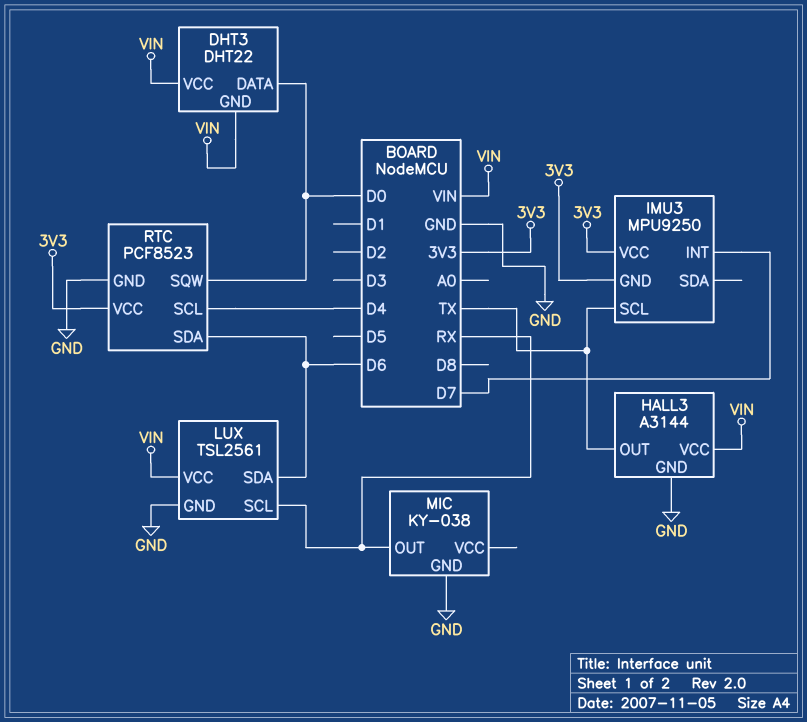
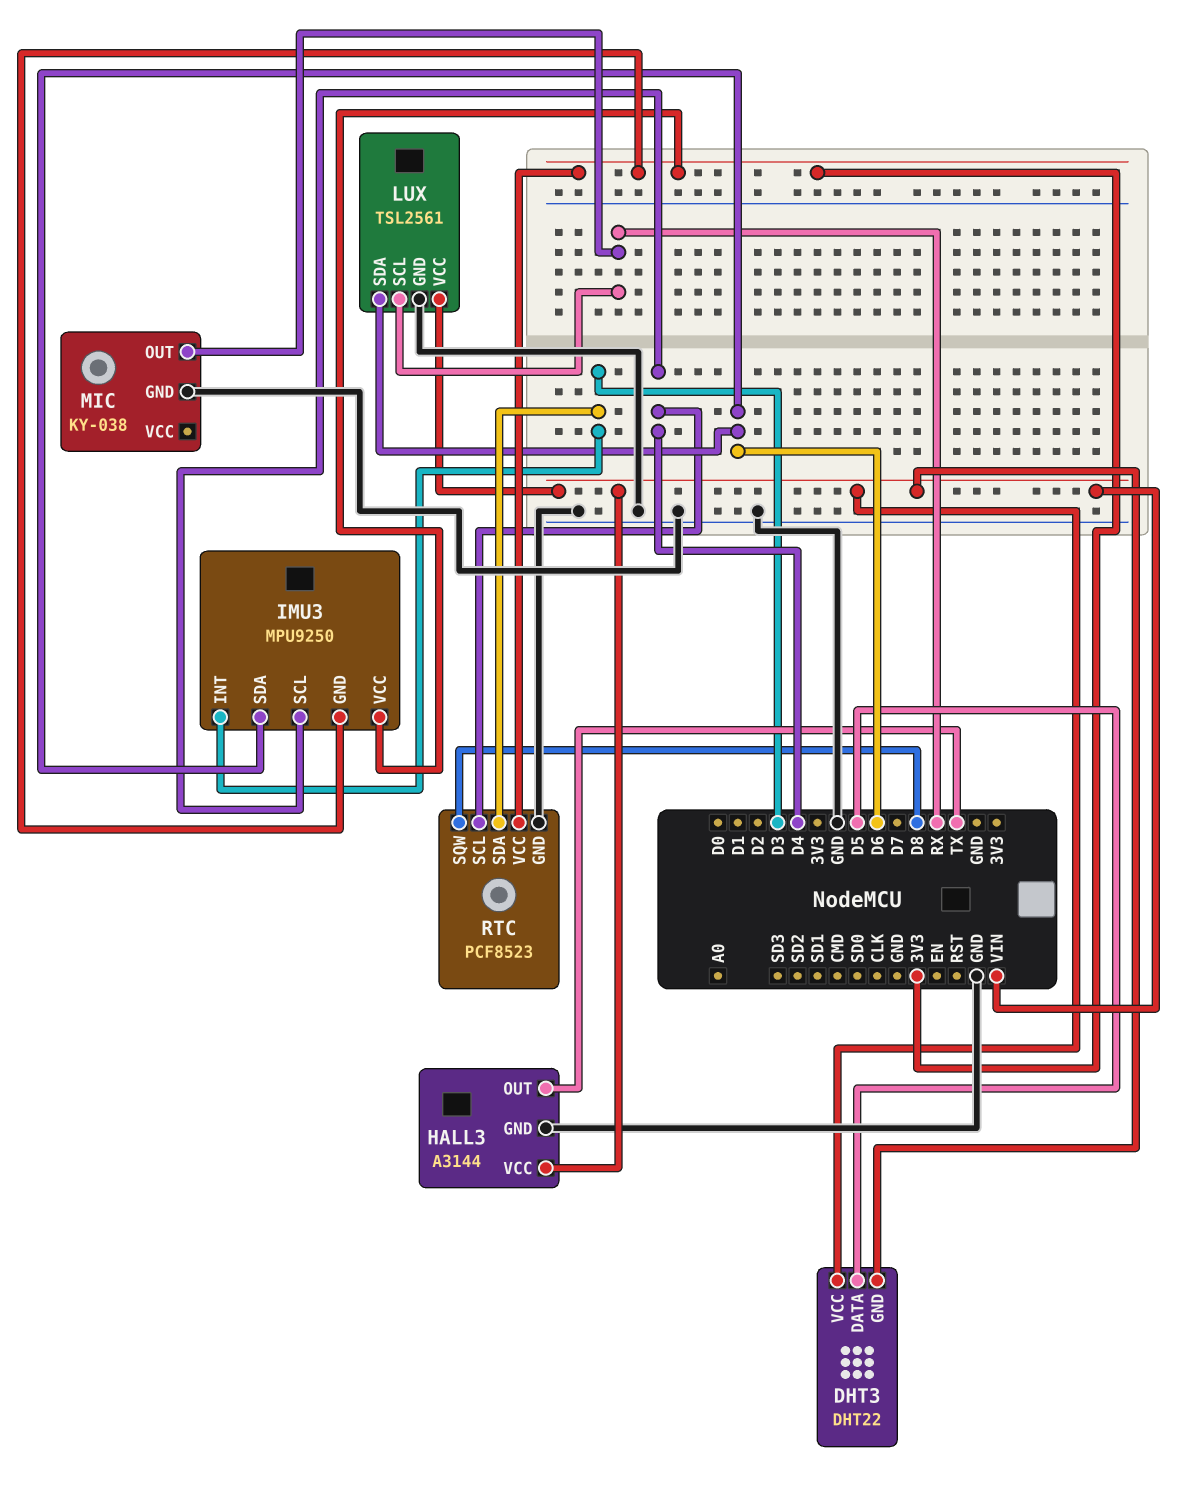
DHT3 pin DATA: D0 -> D5
IMU3 pin INT: D7 -> D3
IMU3 pin SCL: TX -> D4
IMU3 pin SDA: none -> D6
RTC pin SDA: D6 -> D3
RTC pin SQW: D0 -> D8

